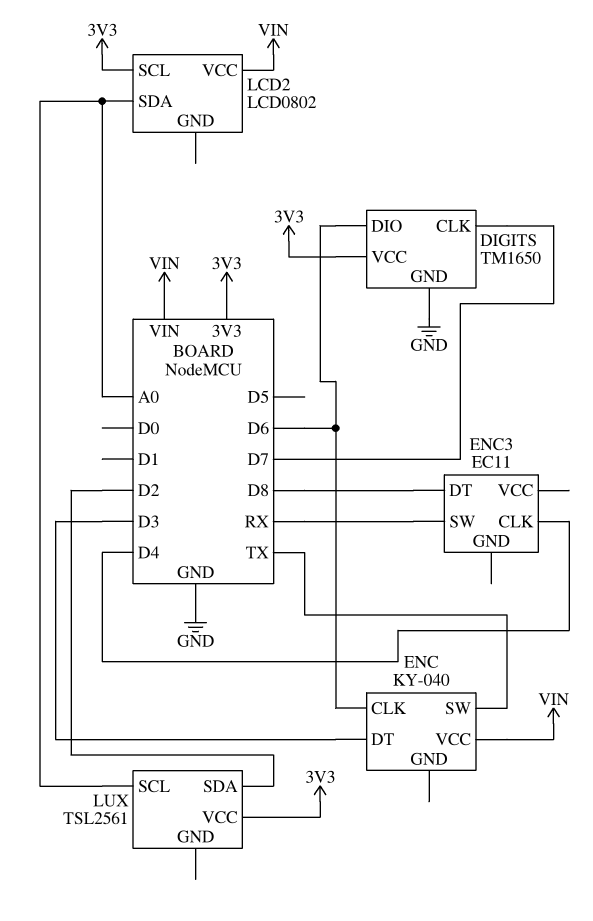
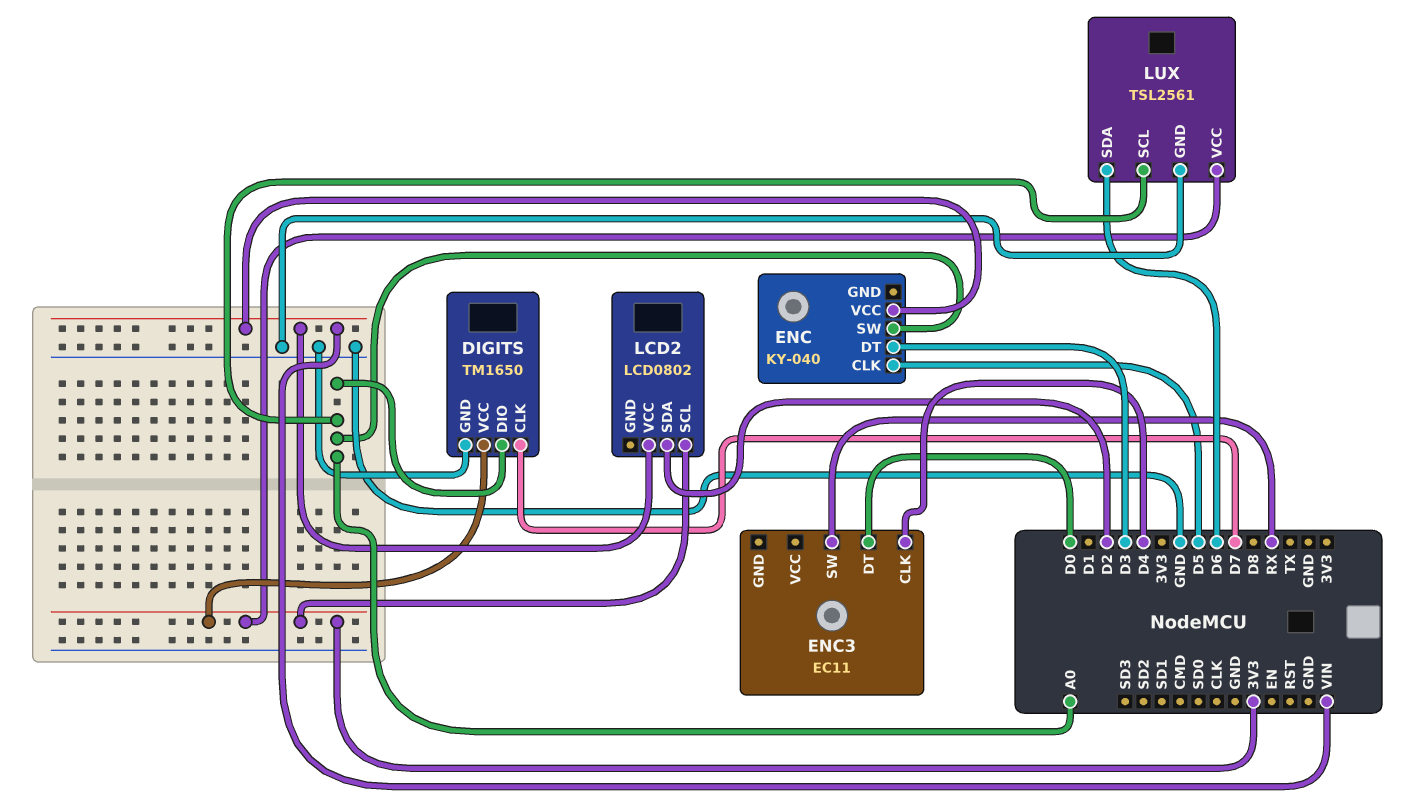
DIGITS pin DIO: D6 -> A0
ENC pin CLK: D6 -> D5
ENC pin SW: TX -> A0
ENC3 pin DT: D8 -> D0
LCD2 pin SDA: A0 -> D2
LUX pin GND: none -> GND
LUX pin SDA: D2 -> D6

